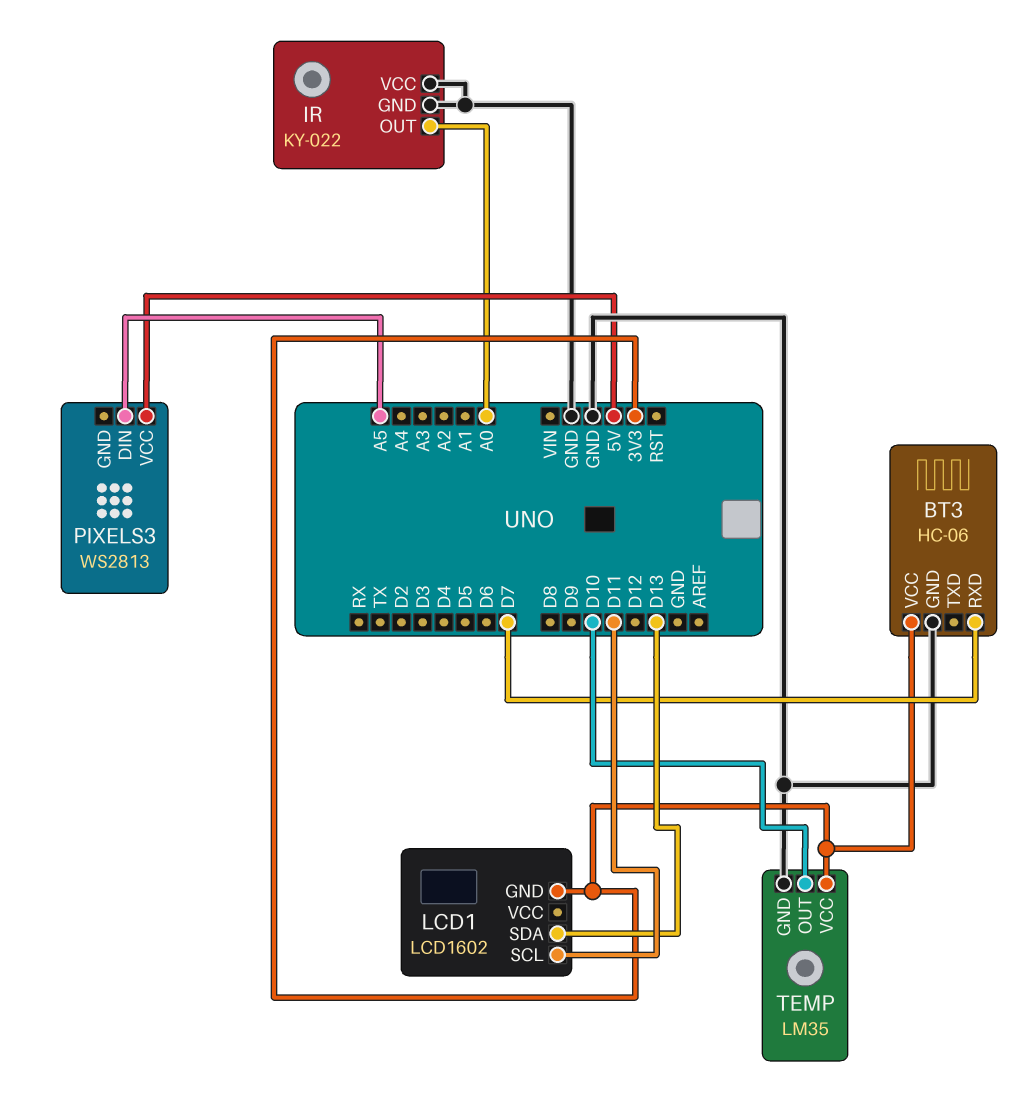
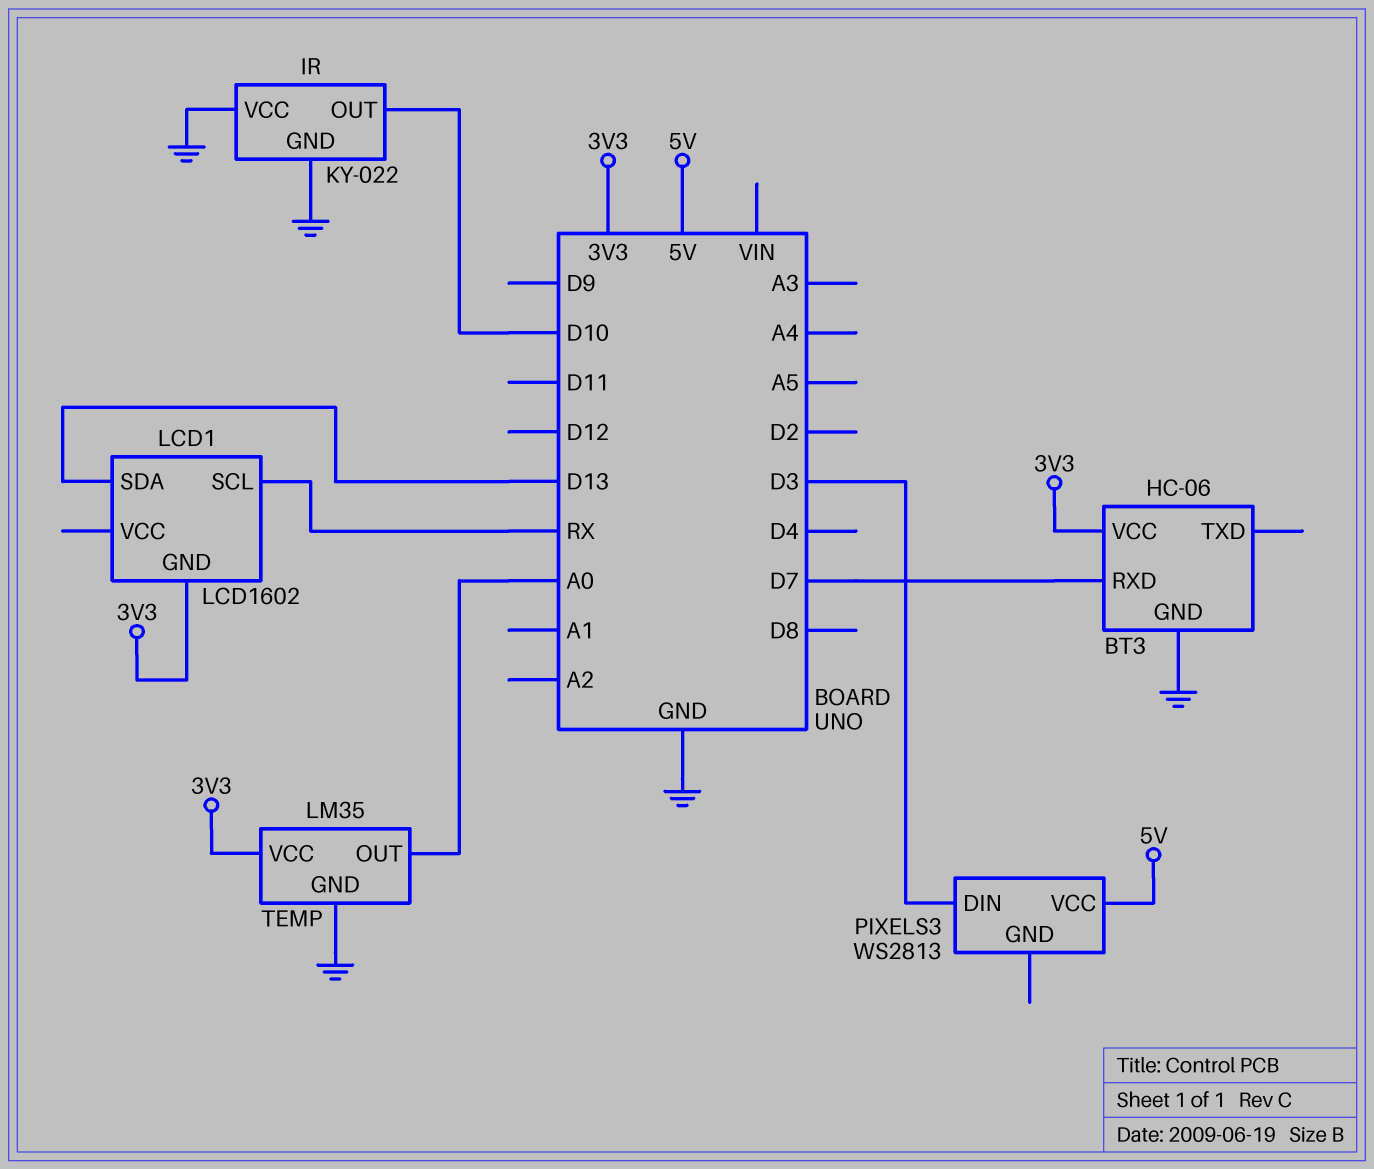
IR pin OUT: A0 -> D10
LCD1 pin SCL: D11 -> RX
PIXELS3 pin DIN: A5 -> D3
TEMP pin OUT: D10 -> A0

